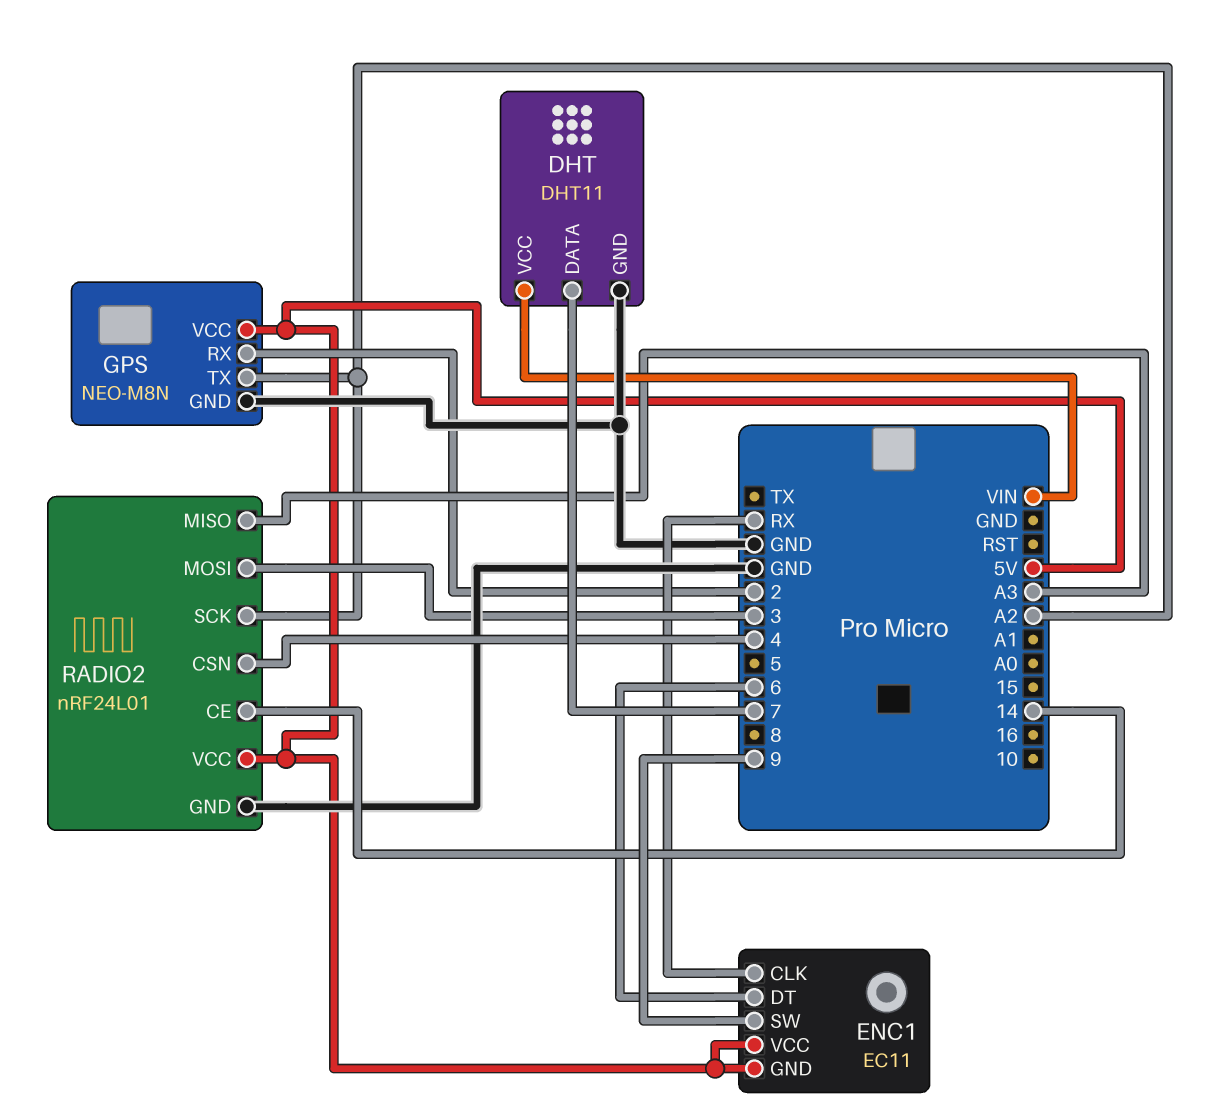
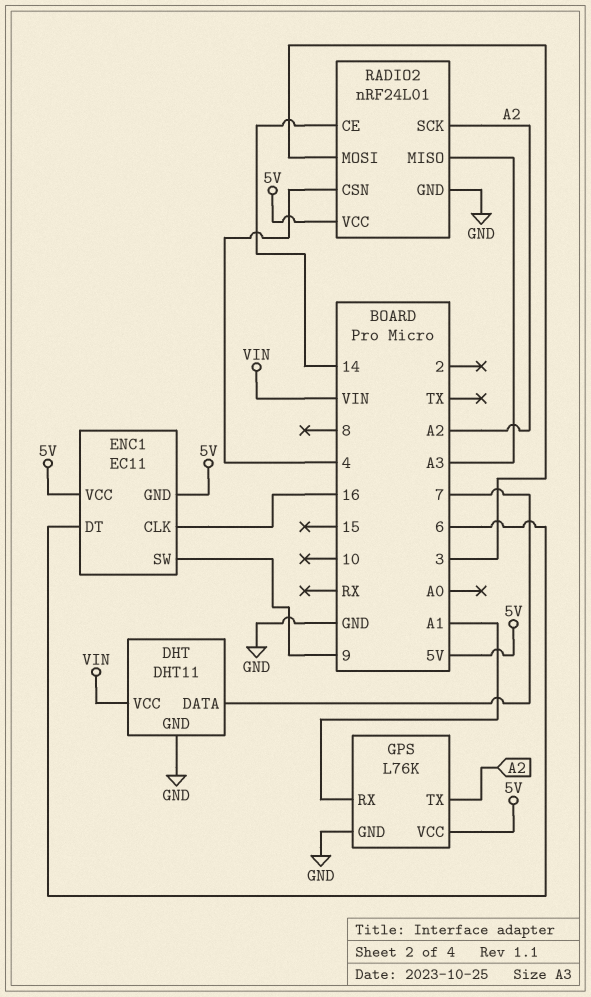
ENC1 pin CLK: RX -> 16
GPS: NEO-M8N -> L76K
GPS pin RX: 2 -> A1

